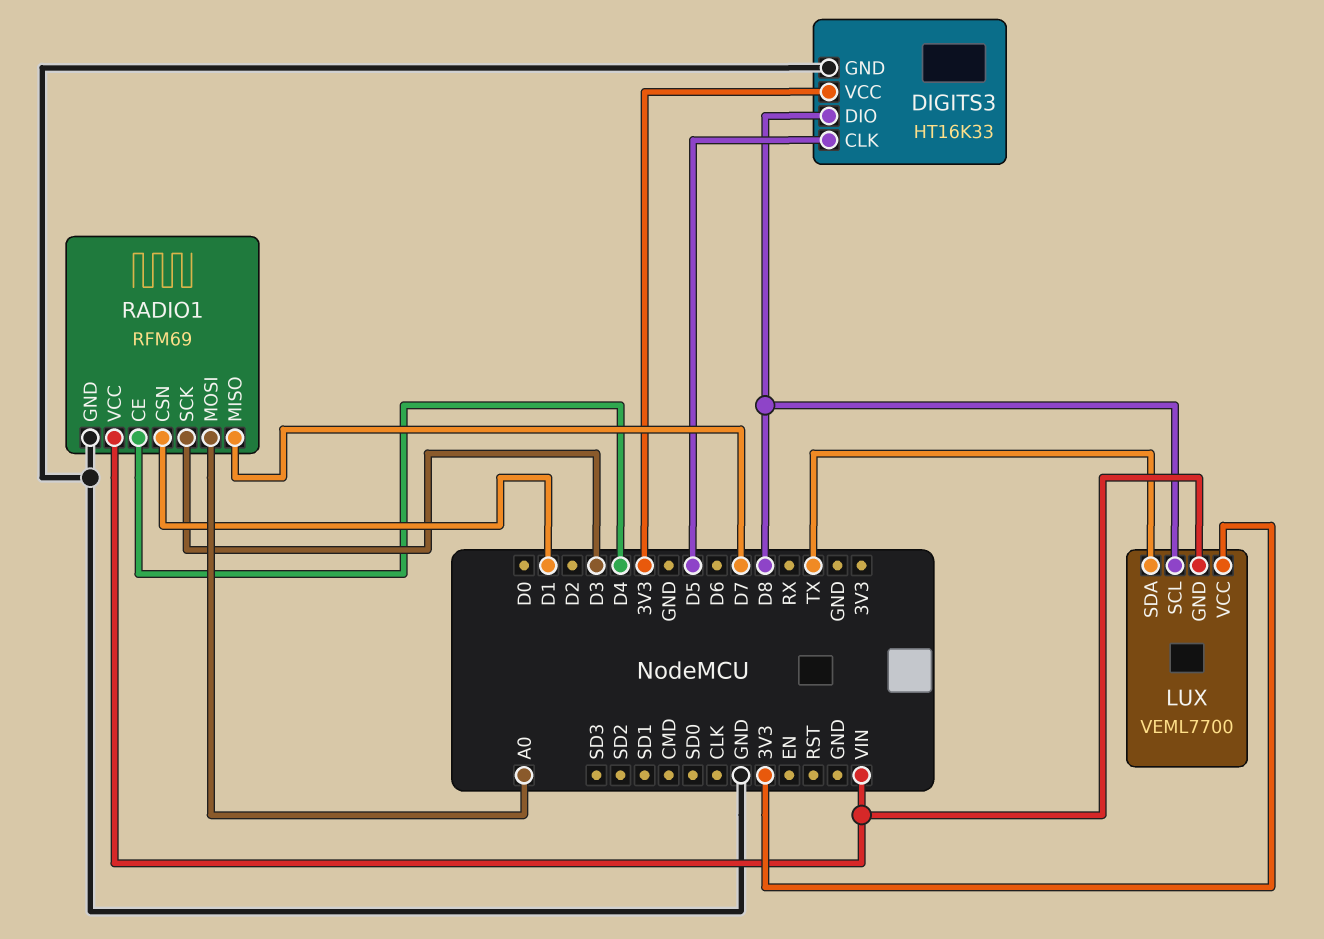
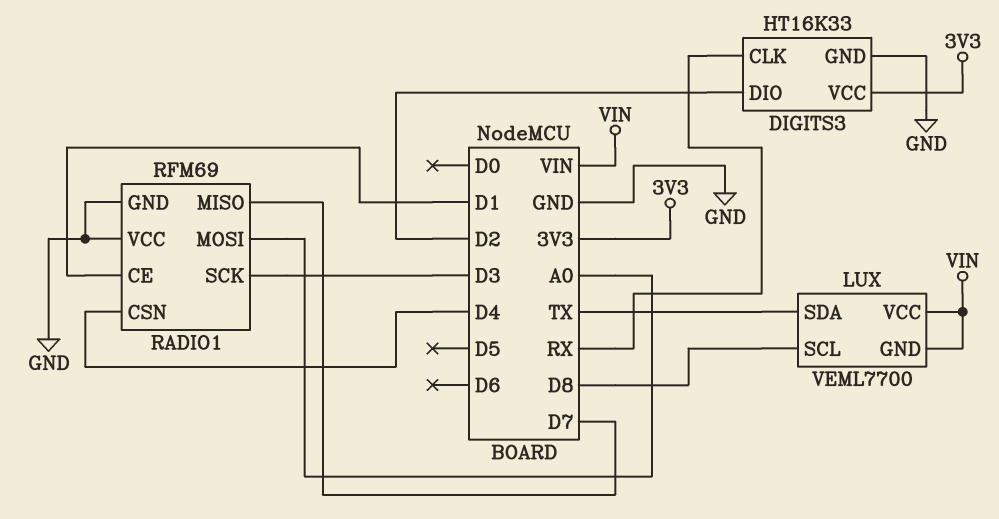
DIGITS3 pin CLK: D5 -> RX
DIGITS3 pin DIO: D8 -> D2
LUX pin VCC: 3V3 -> VIN
RADIO1 pin CE: D4 -> D1
RADIO1 pin CSN: D1 -> D4
RADIO1 pin VCC: VIN -> GND

